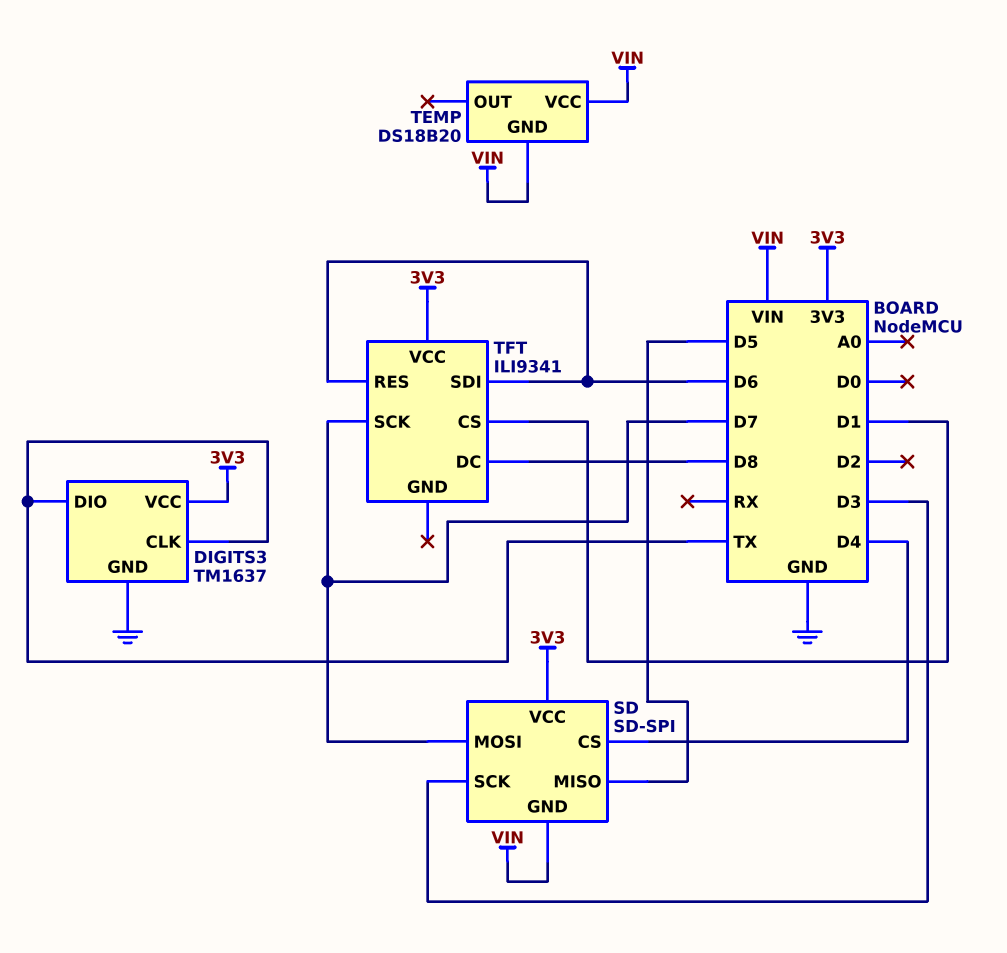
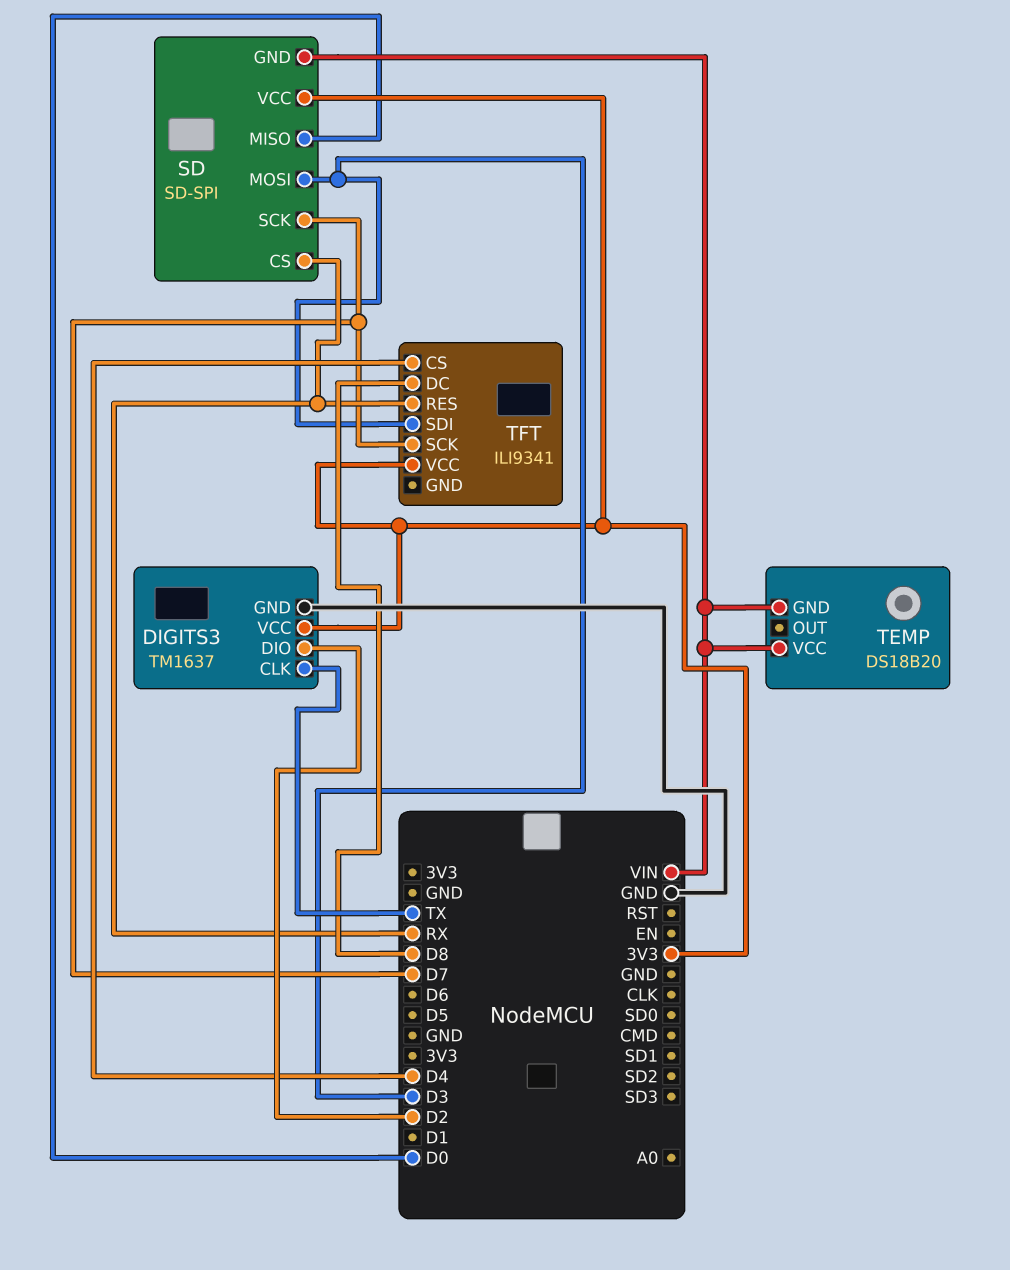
DIGITS3 pin DIO: TX -> D2
SD pin CS: D4 -> RX
SD pin MISO: D5 -> D0
SD pin MOSI: D7 -> D3
SD pin SCK: D3 -> D7
TFT pin CS: D1 -> D4
TFT pin RES: D6 -> RX
TFT pin SDI: D6 -> D3

